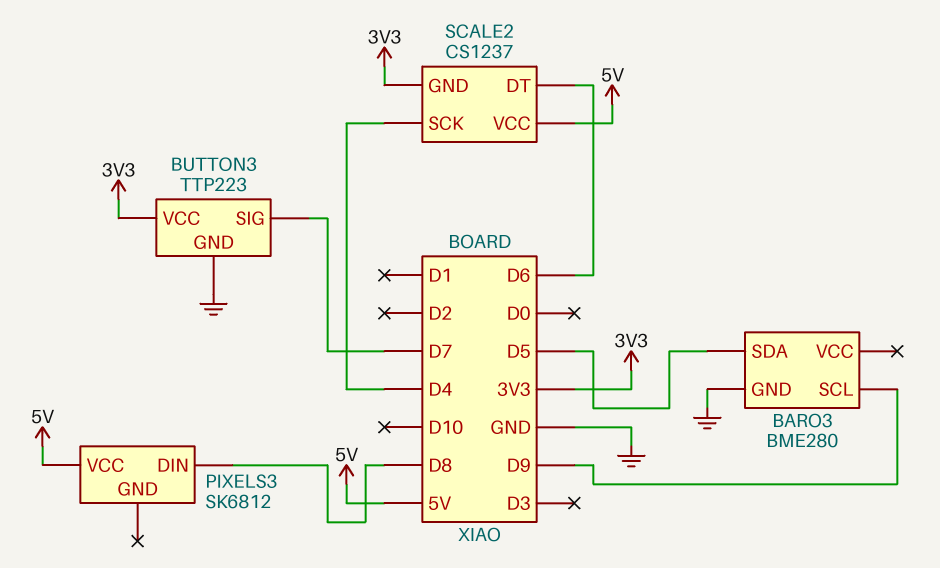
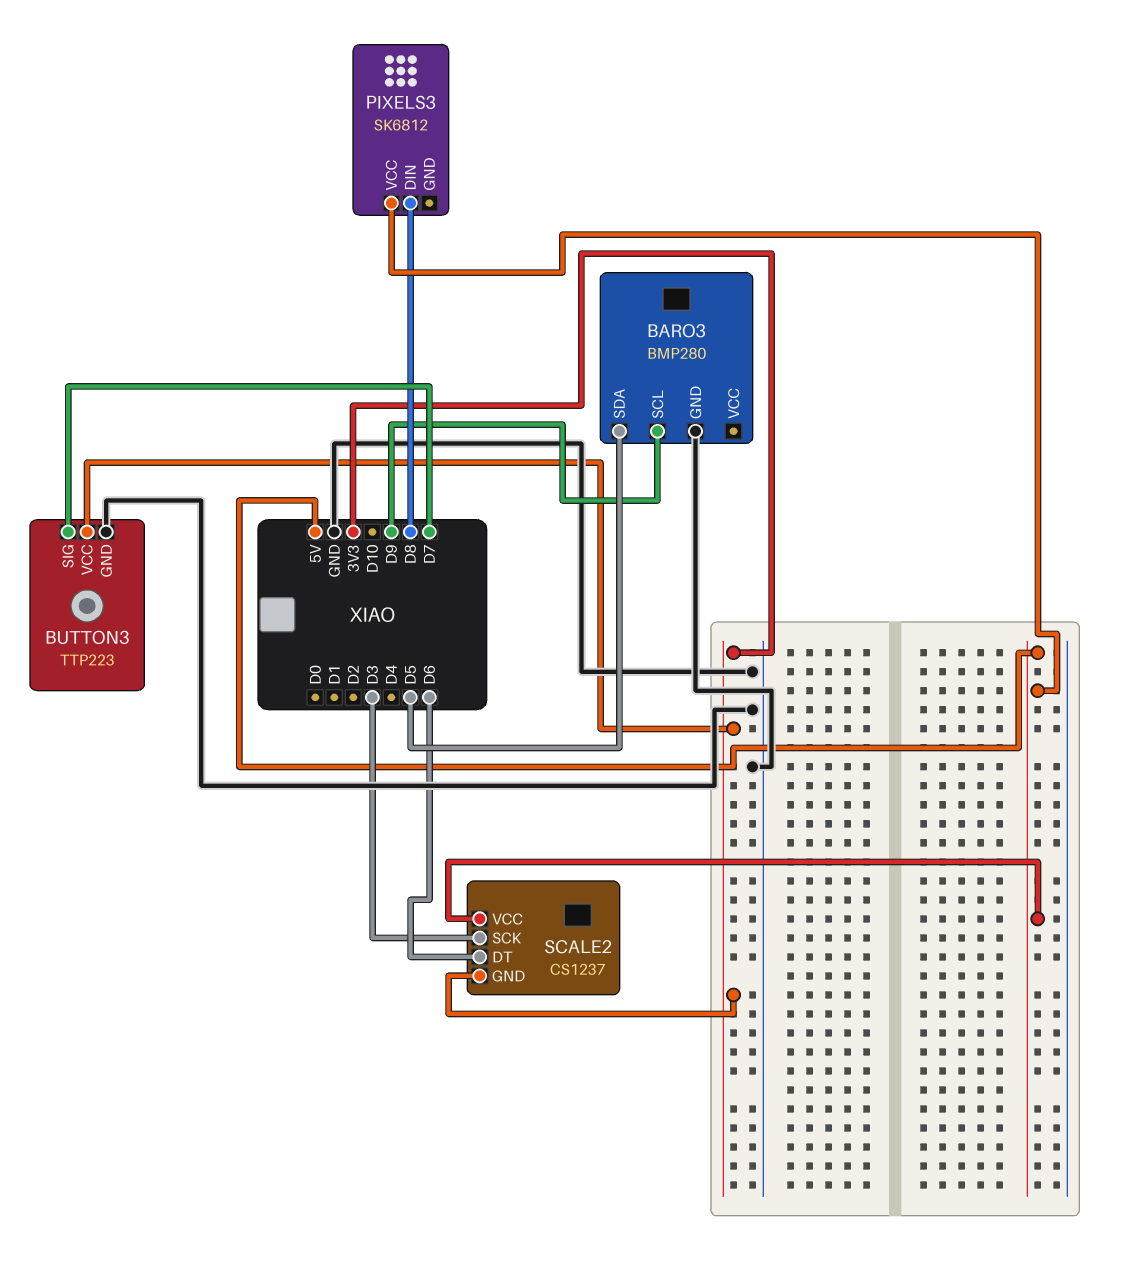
BARO3: BME280 -> BMP280
SCALE2 pin SCK: D4 -> D3

